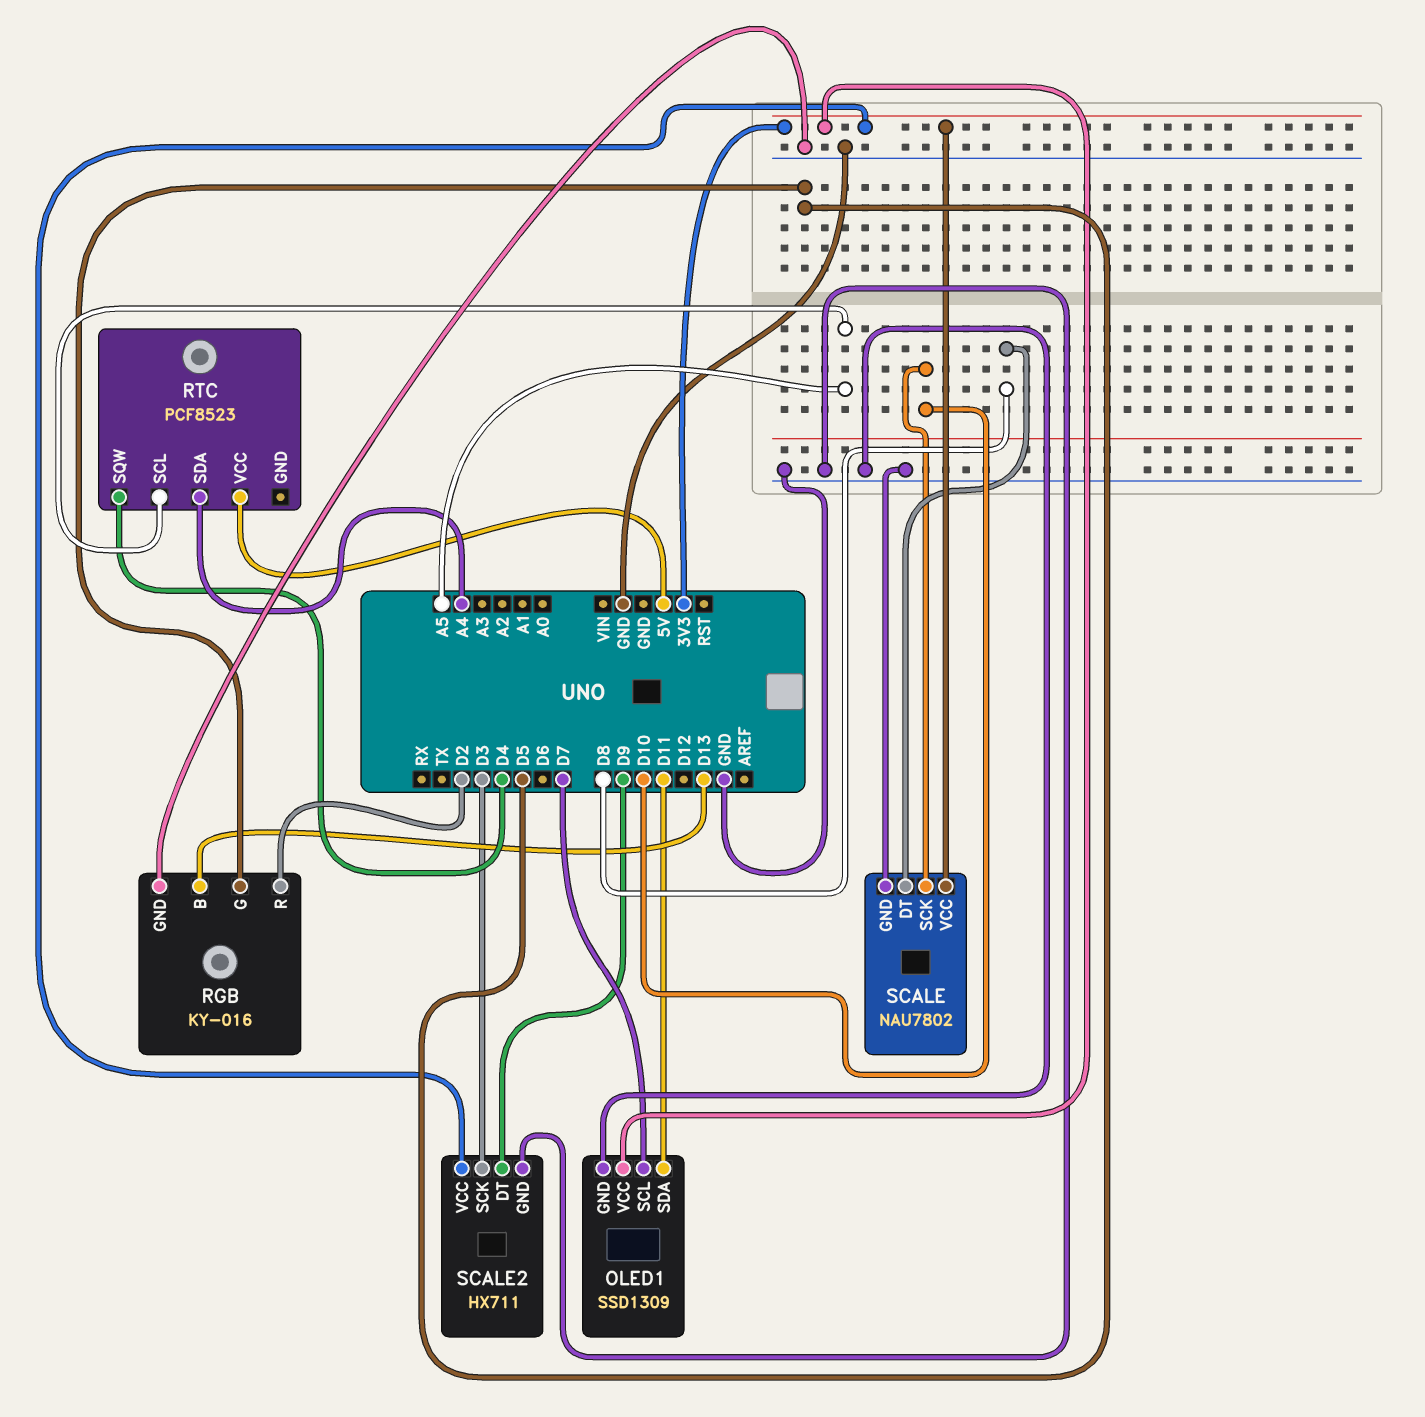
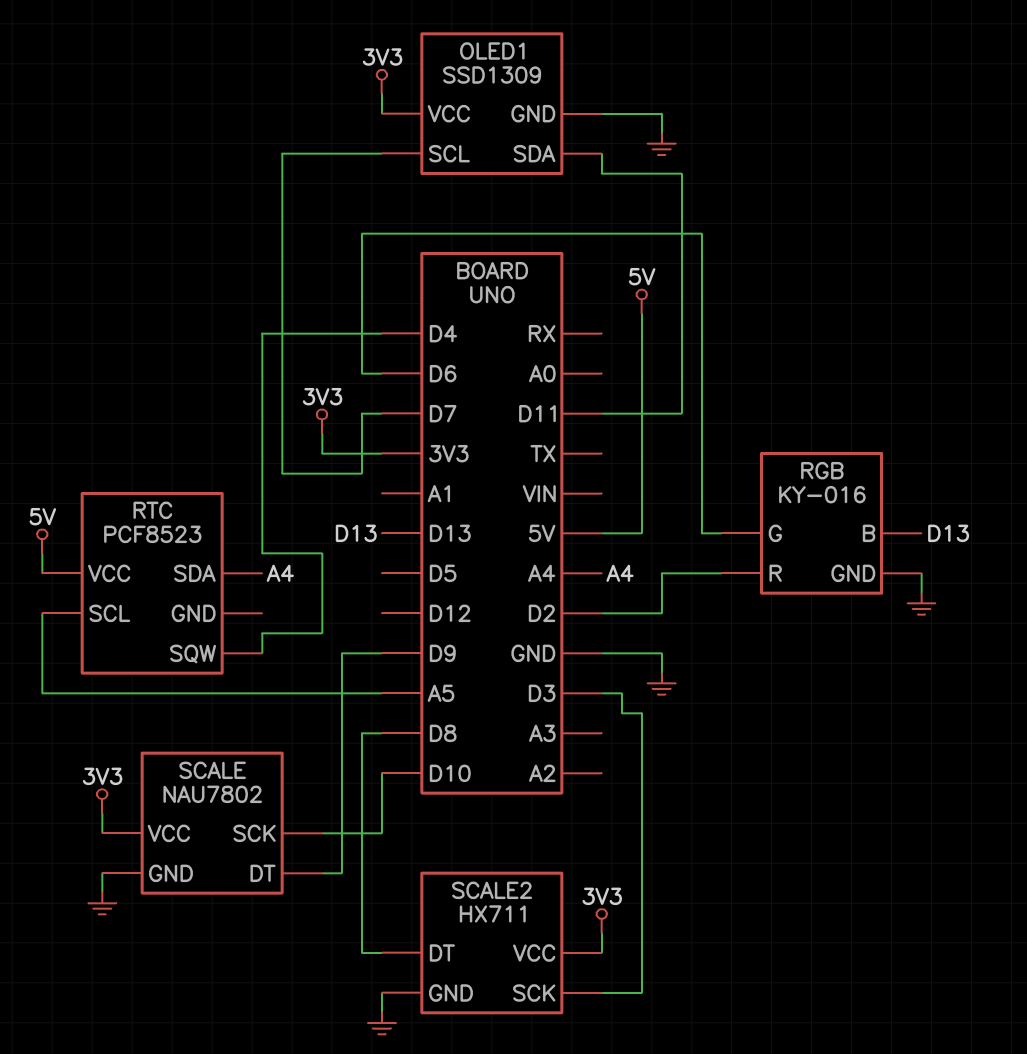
RGB pin G: D5 -> D6
SCALE pin DT: D8 -> D9
SCALE2 pin DT: D9 -> D8

